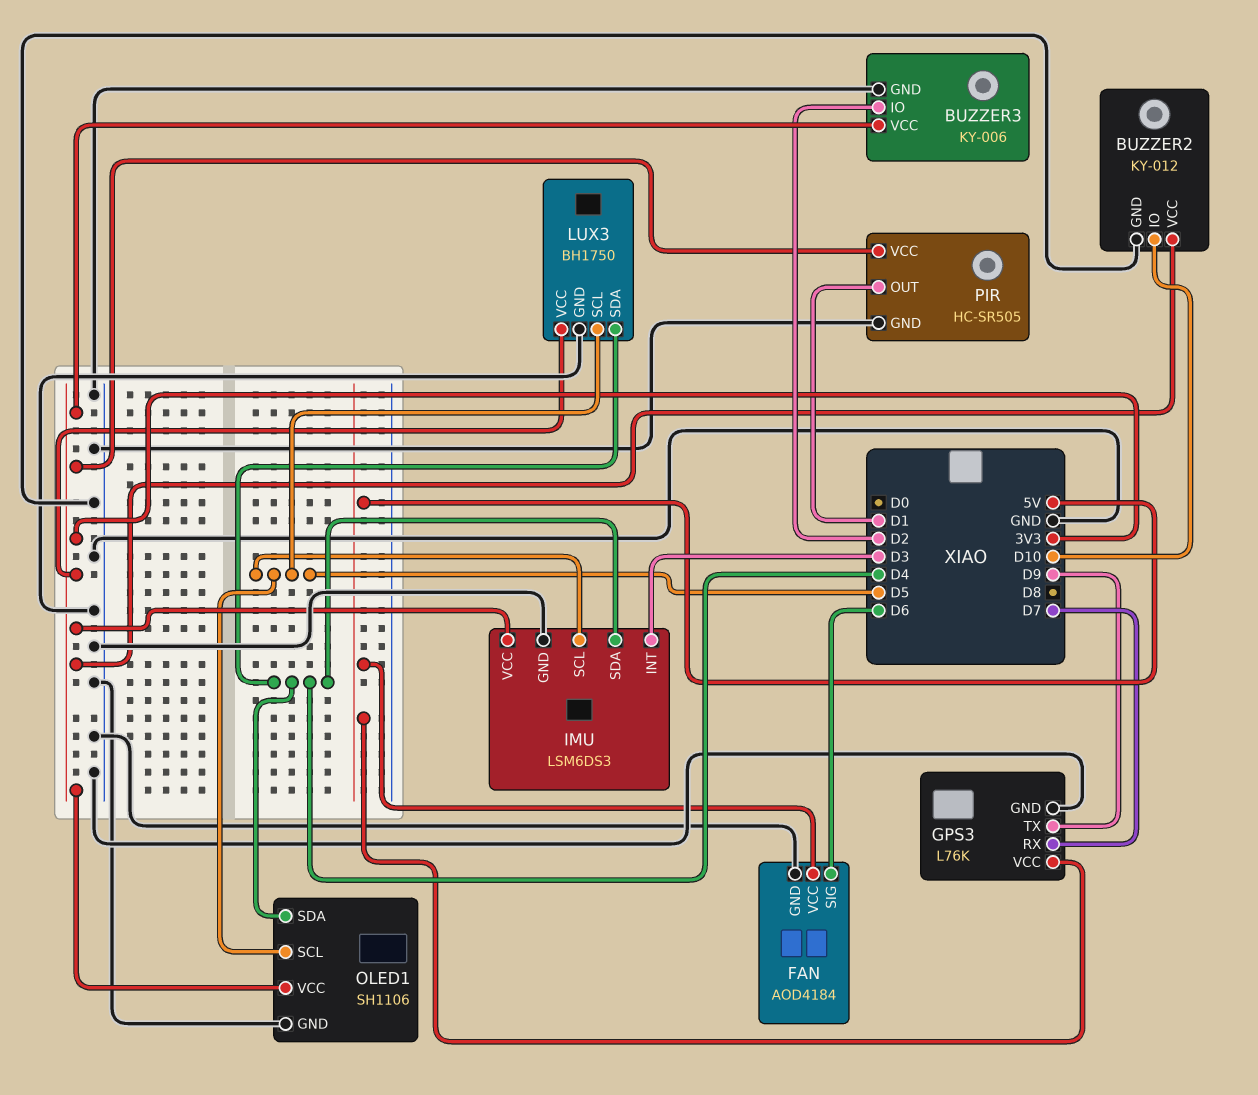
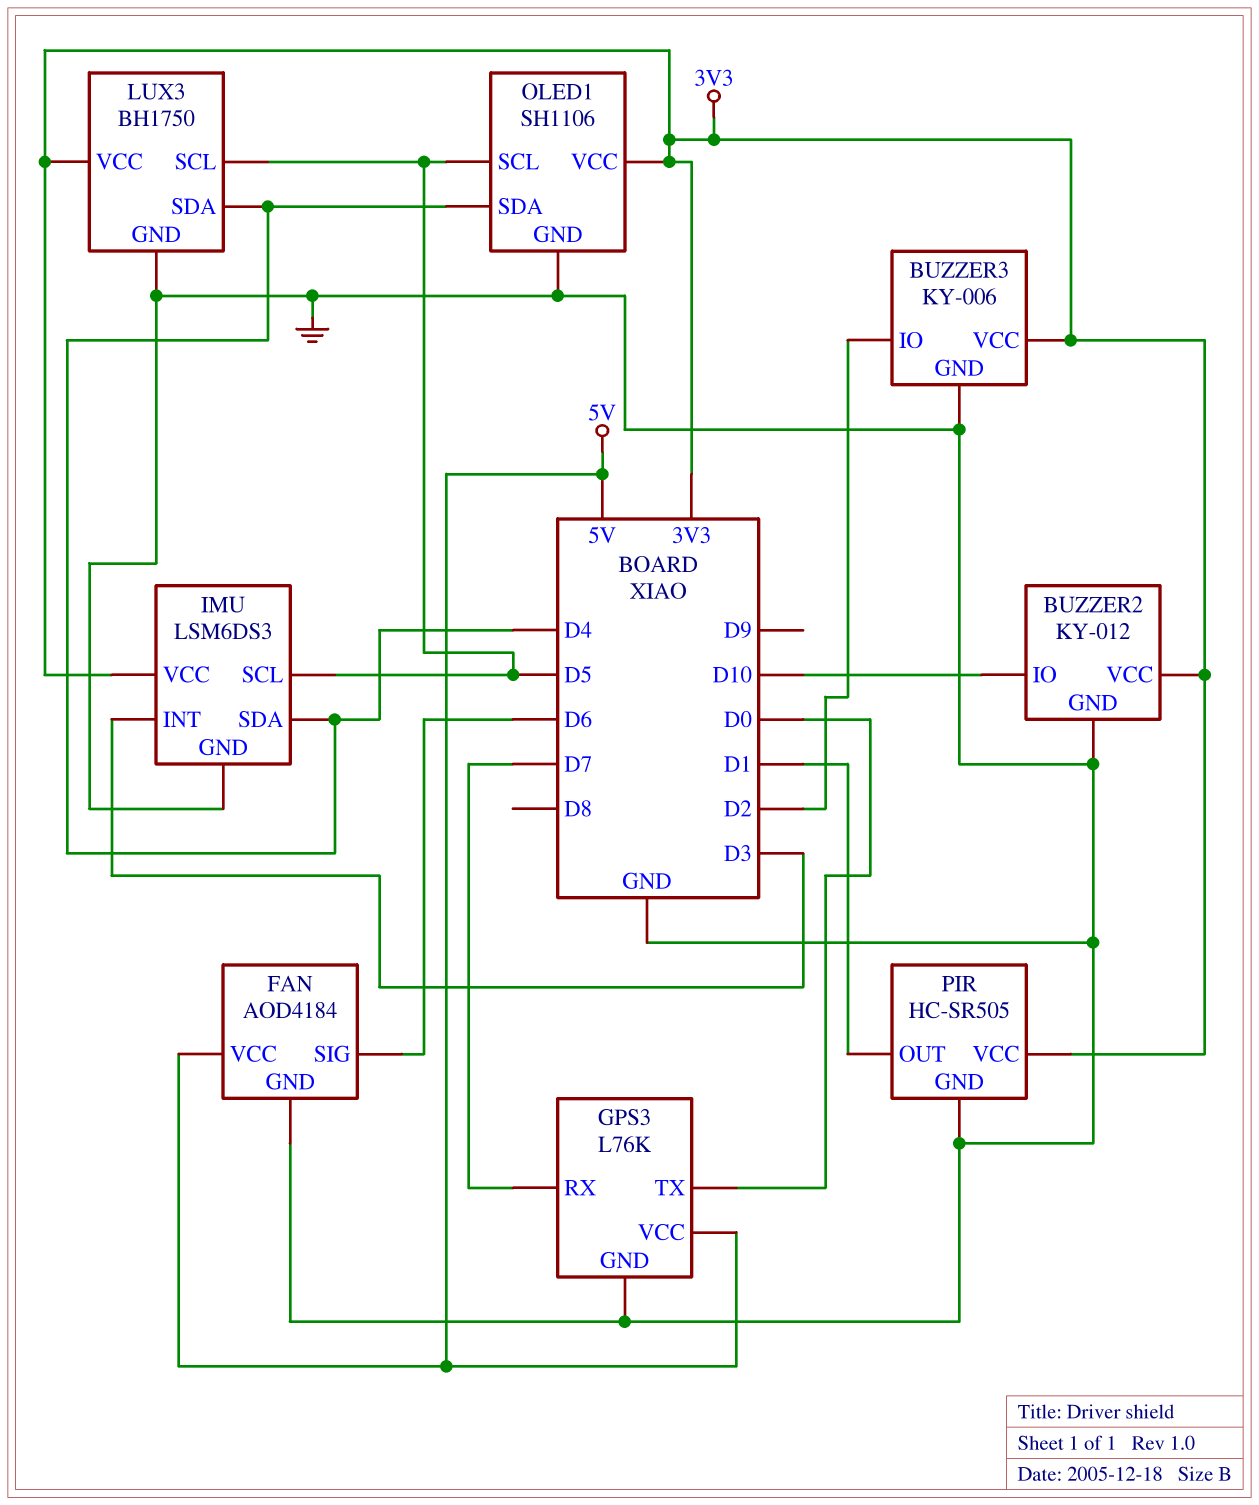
GPS3 pin TX: D9 -> D0

